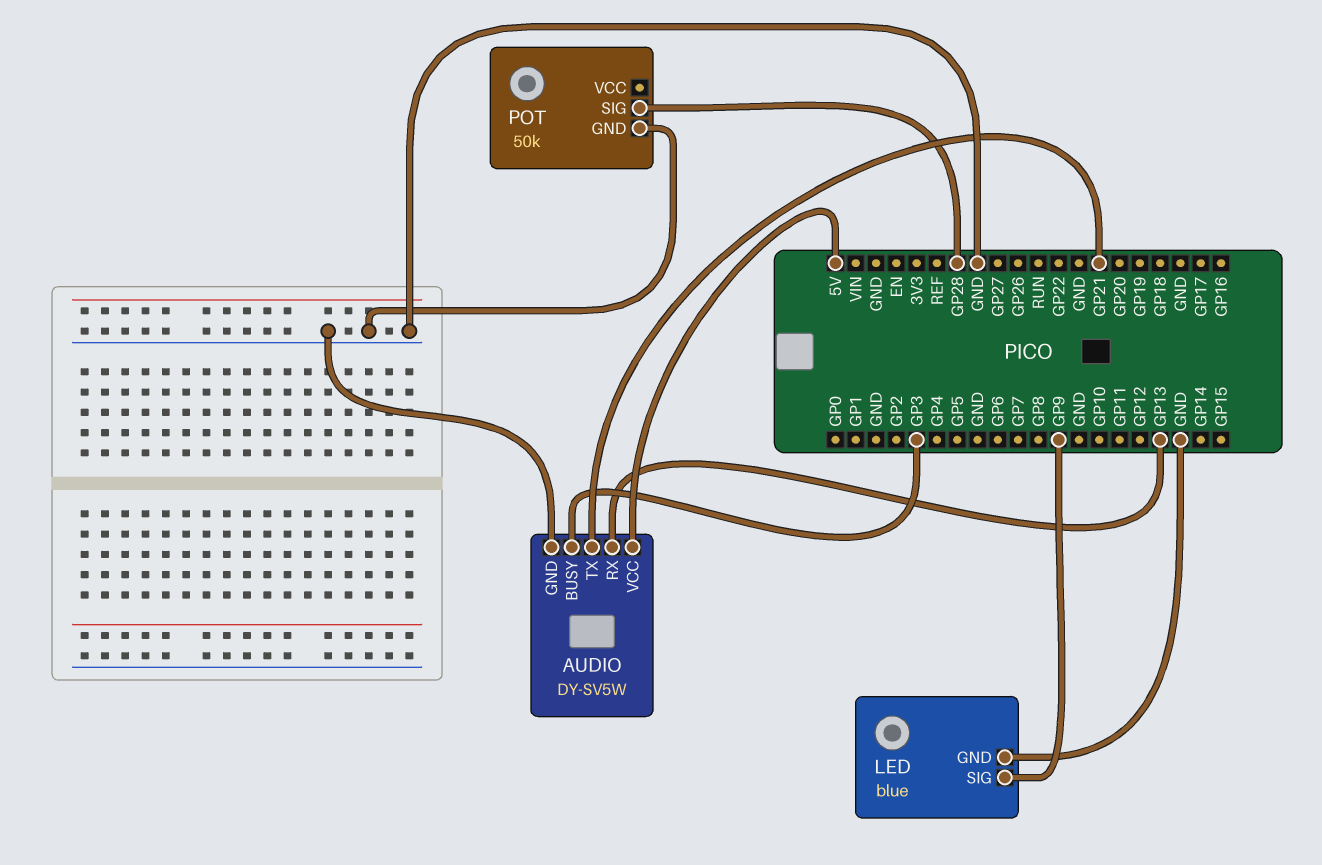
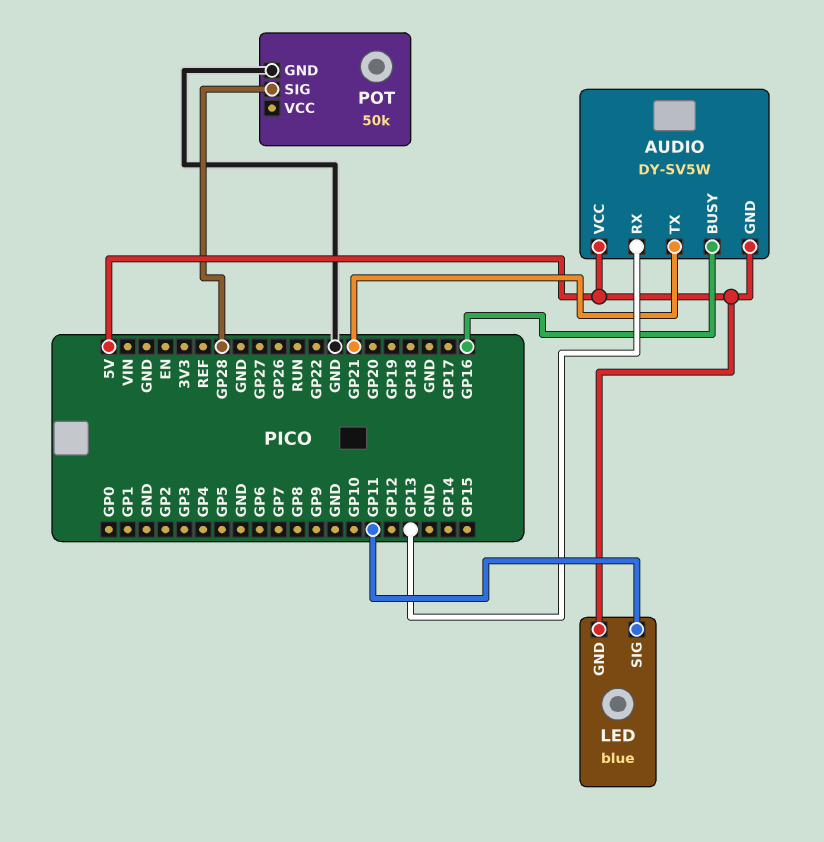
AUDIO pin BUSY: GP3 -> GP16
AUDIO pin GND: GND -> 5V
LED pin GND: GND -> 5V
LED pin SIG: GP9 -> GP11

